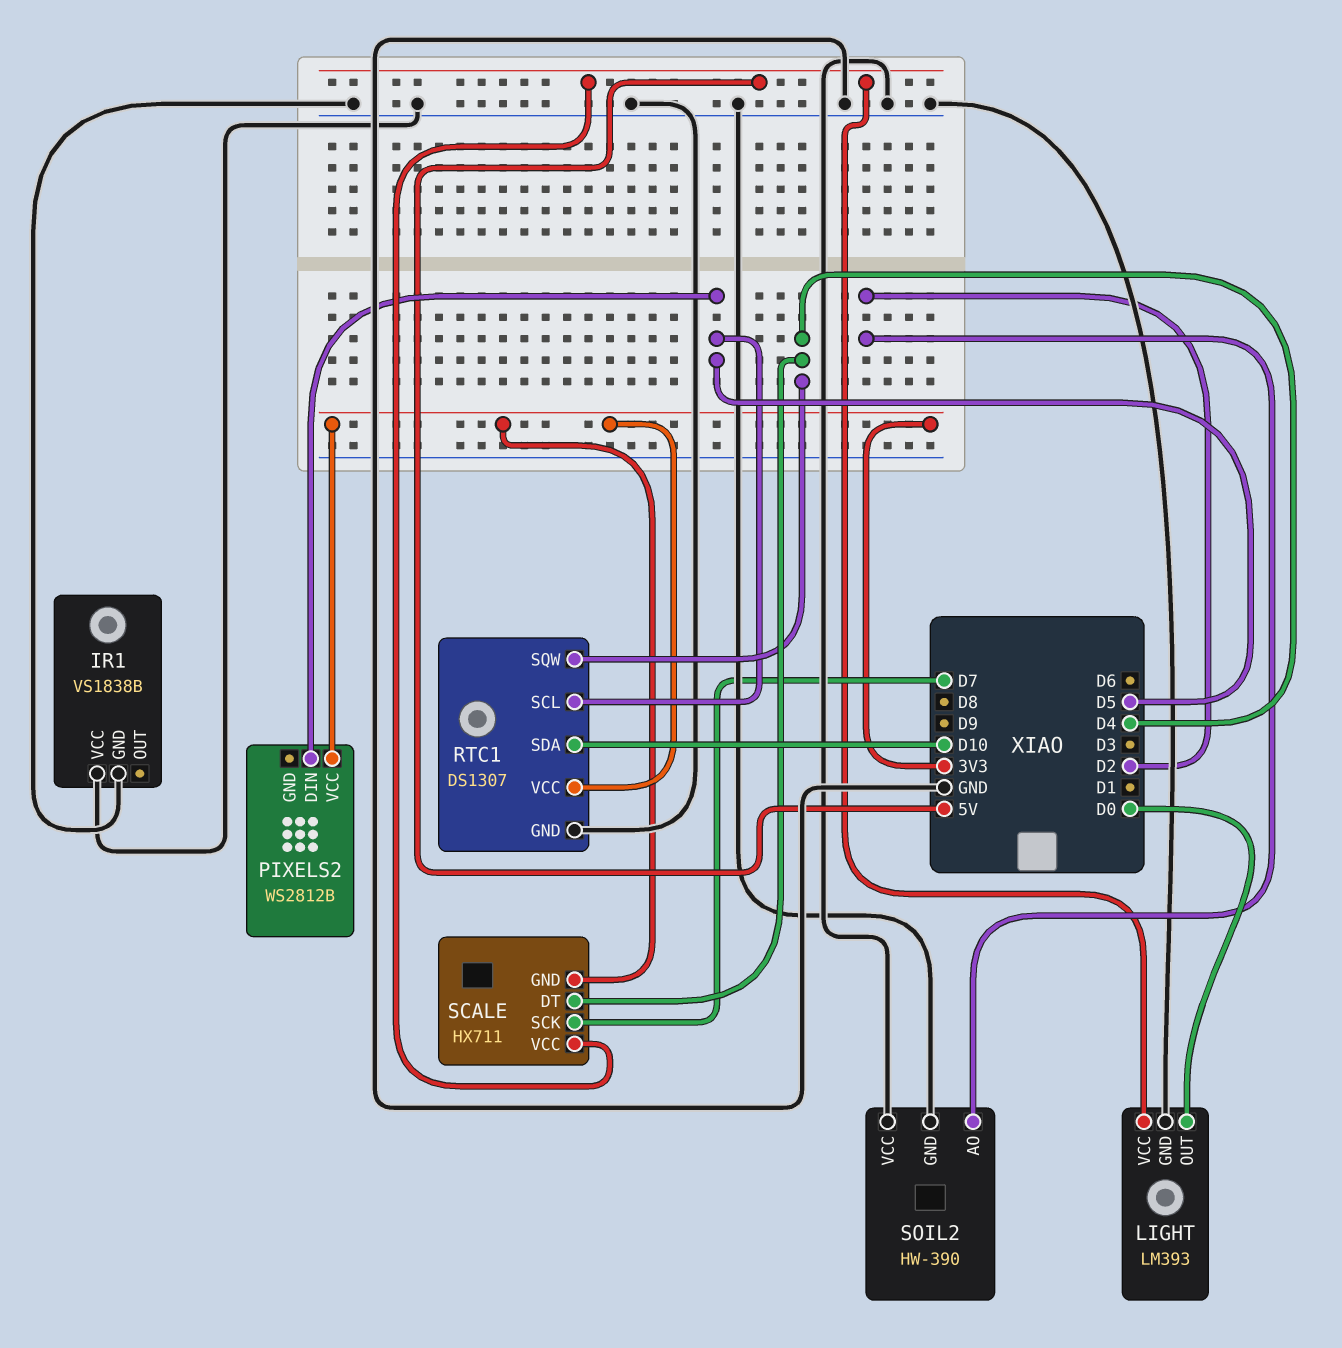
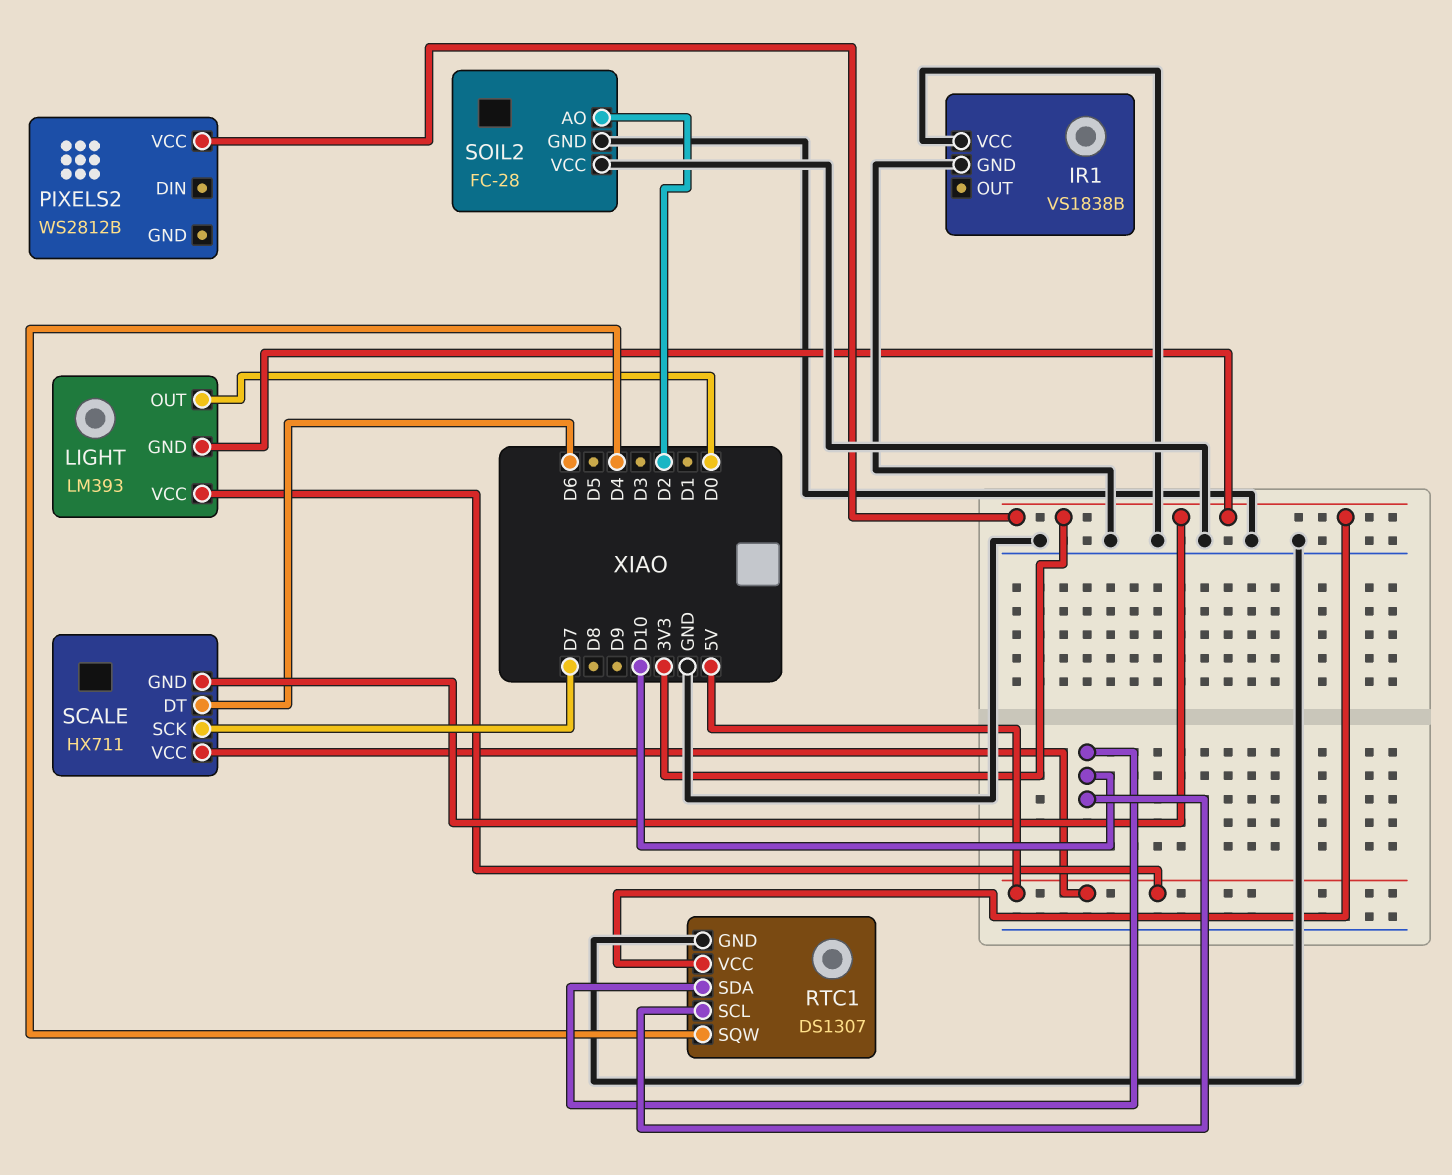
LIGHT pin GND: GND -> 3V3
PIXELS2 pin DIN: D5 -> none
RTC1 pin SCL: D5 -> D10
SCALE pin DT: D4 -> D6
SOIL2: HW-390 -> FC-28

